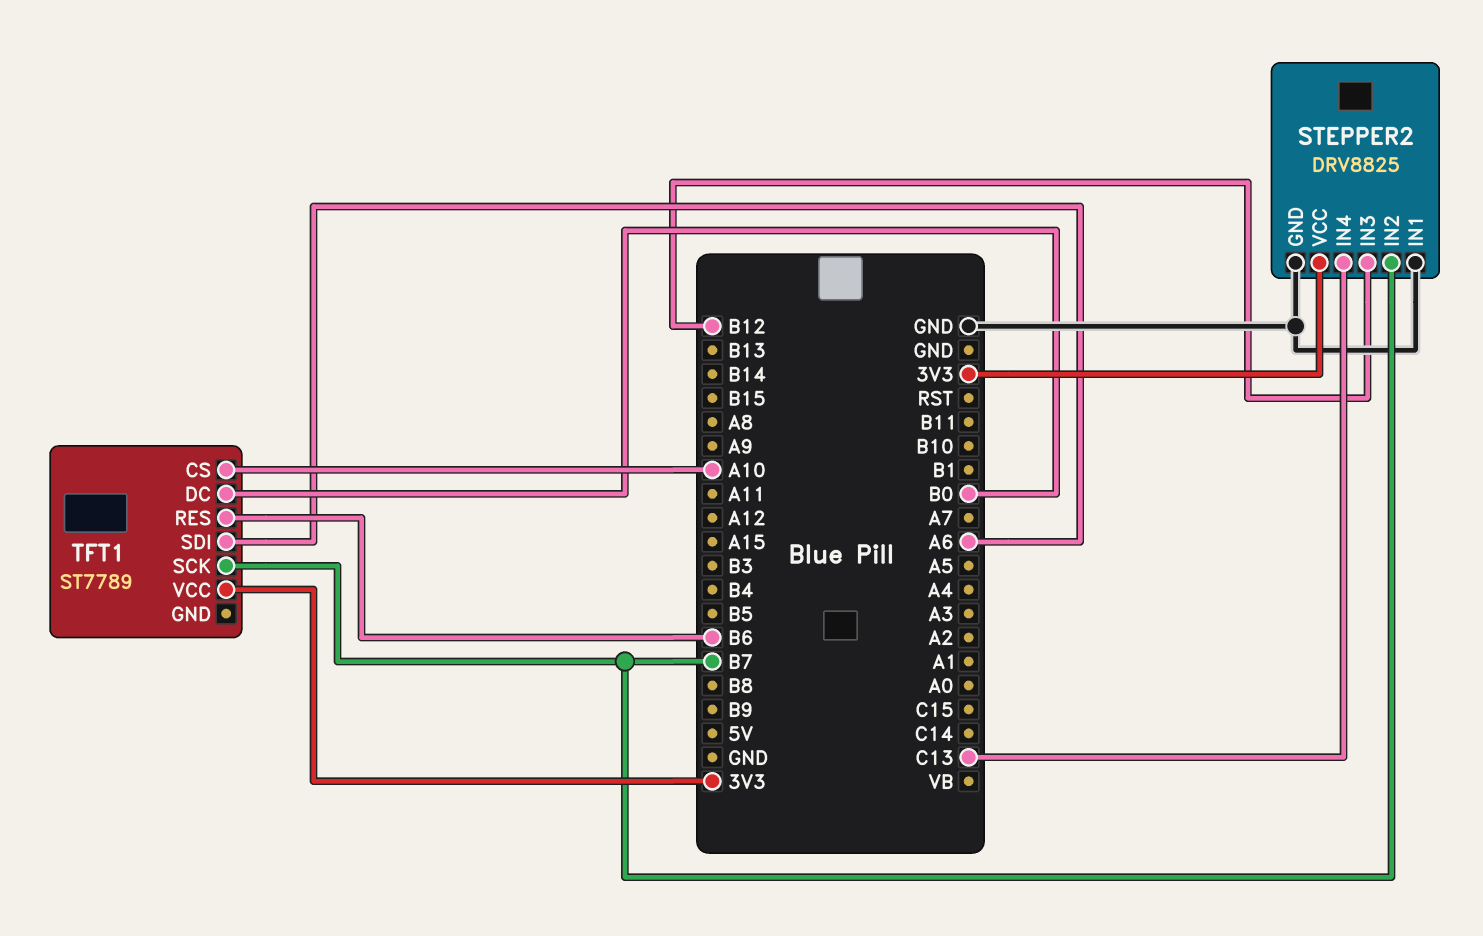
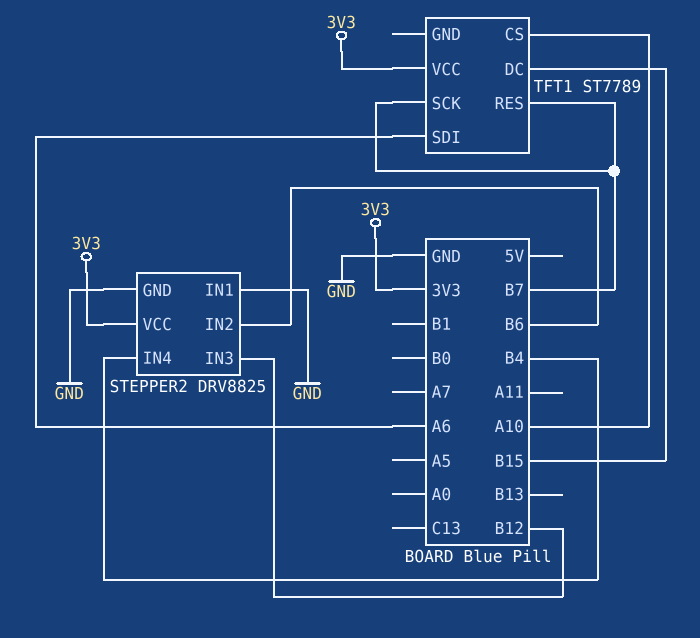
STEPPER2 pin IN2: B7 -> B6
STEPPER2 pin IN4: C13 -> B4
TFT1 pin DC: B0 -> B15
TFT1 pin RES: B6 -> B7

